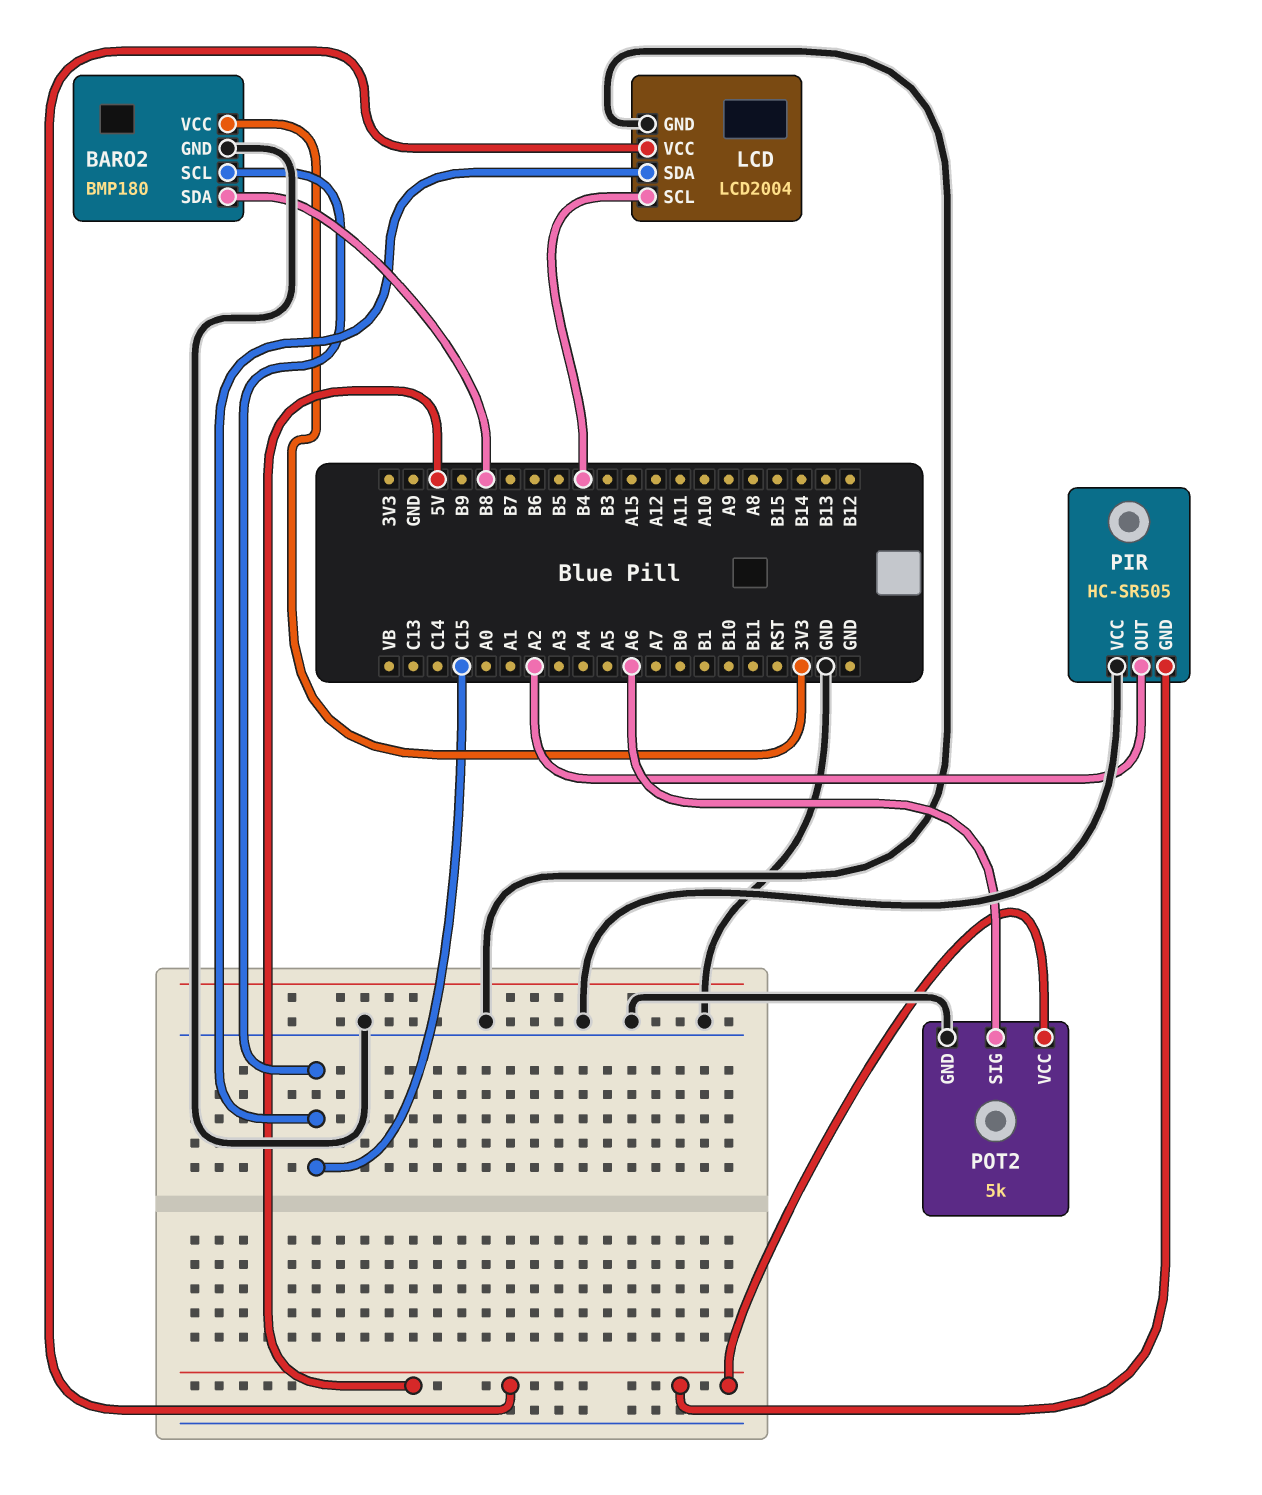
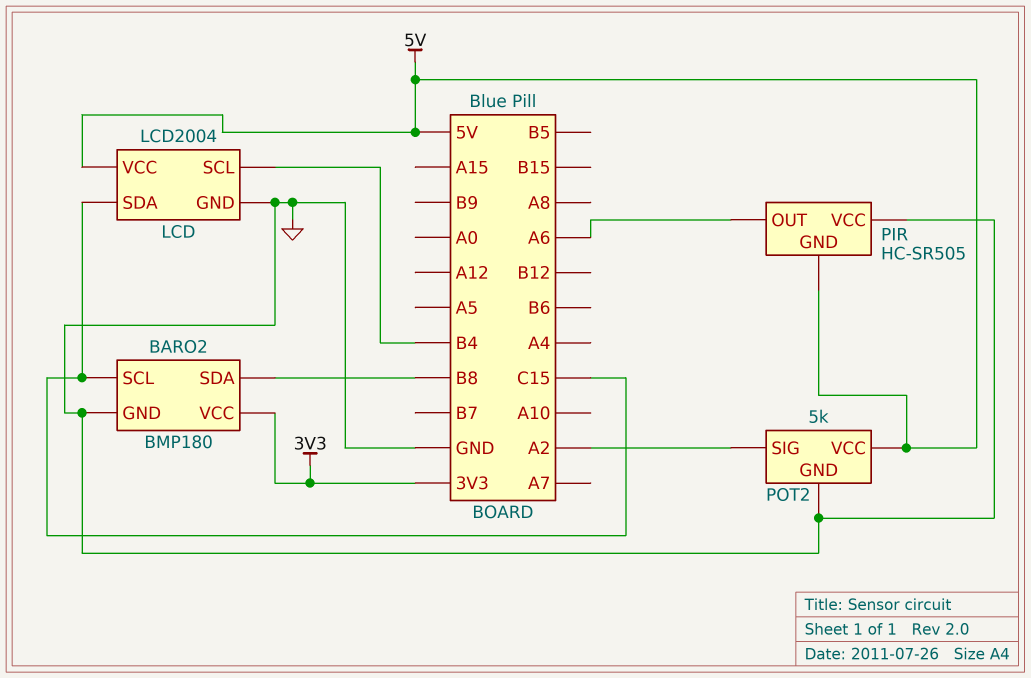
PIR pin OUT: A2 -> A6
POT2 pin SIG: A6 -> A2

